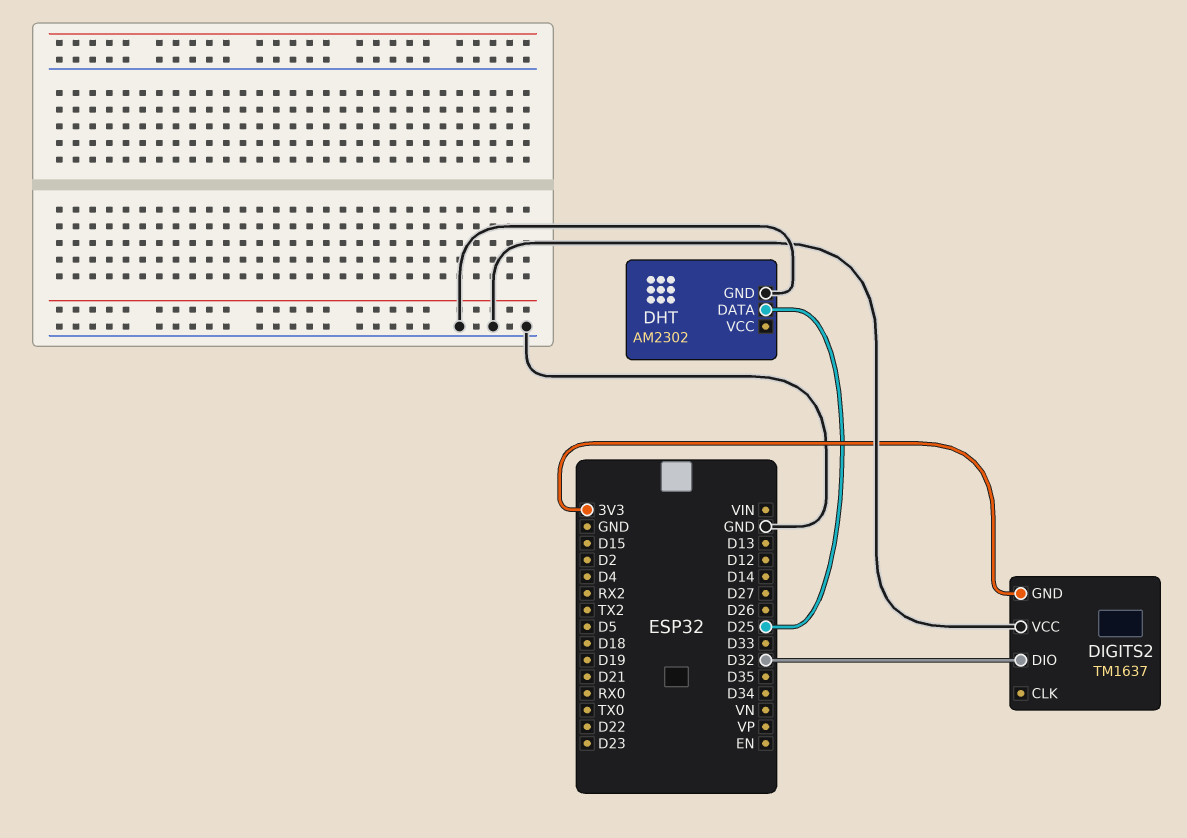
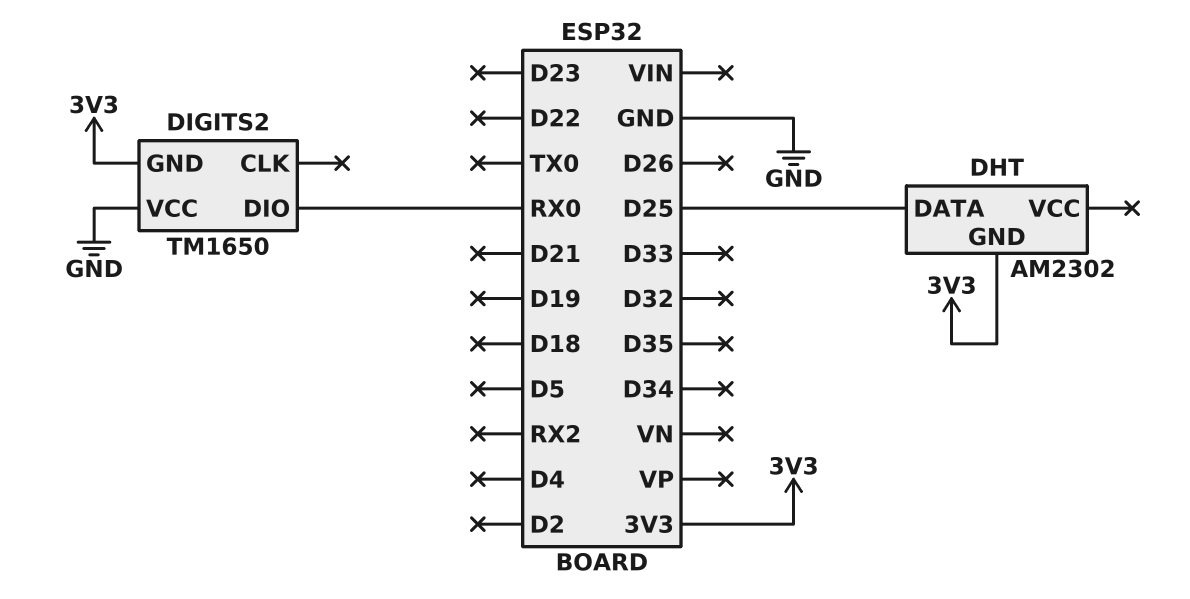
DHT pin GND: GND -> 3V3
DIGITS2: TM1637 -> TM1650
DIGITS2 pin DIO: D32 -> RX0

